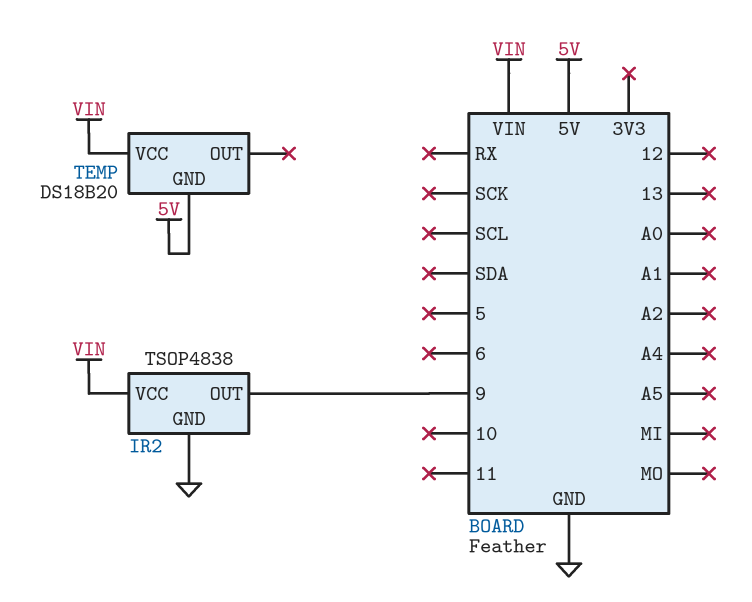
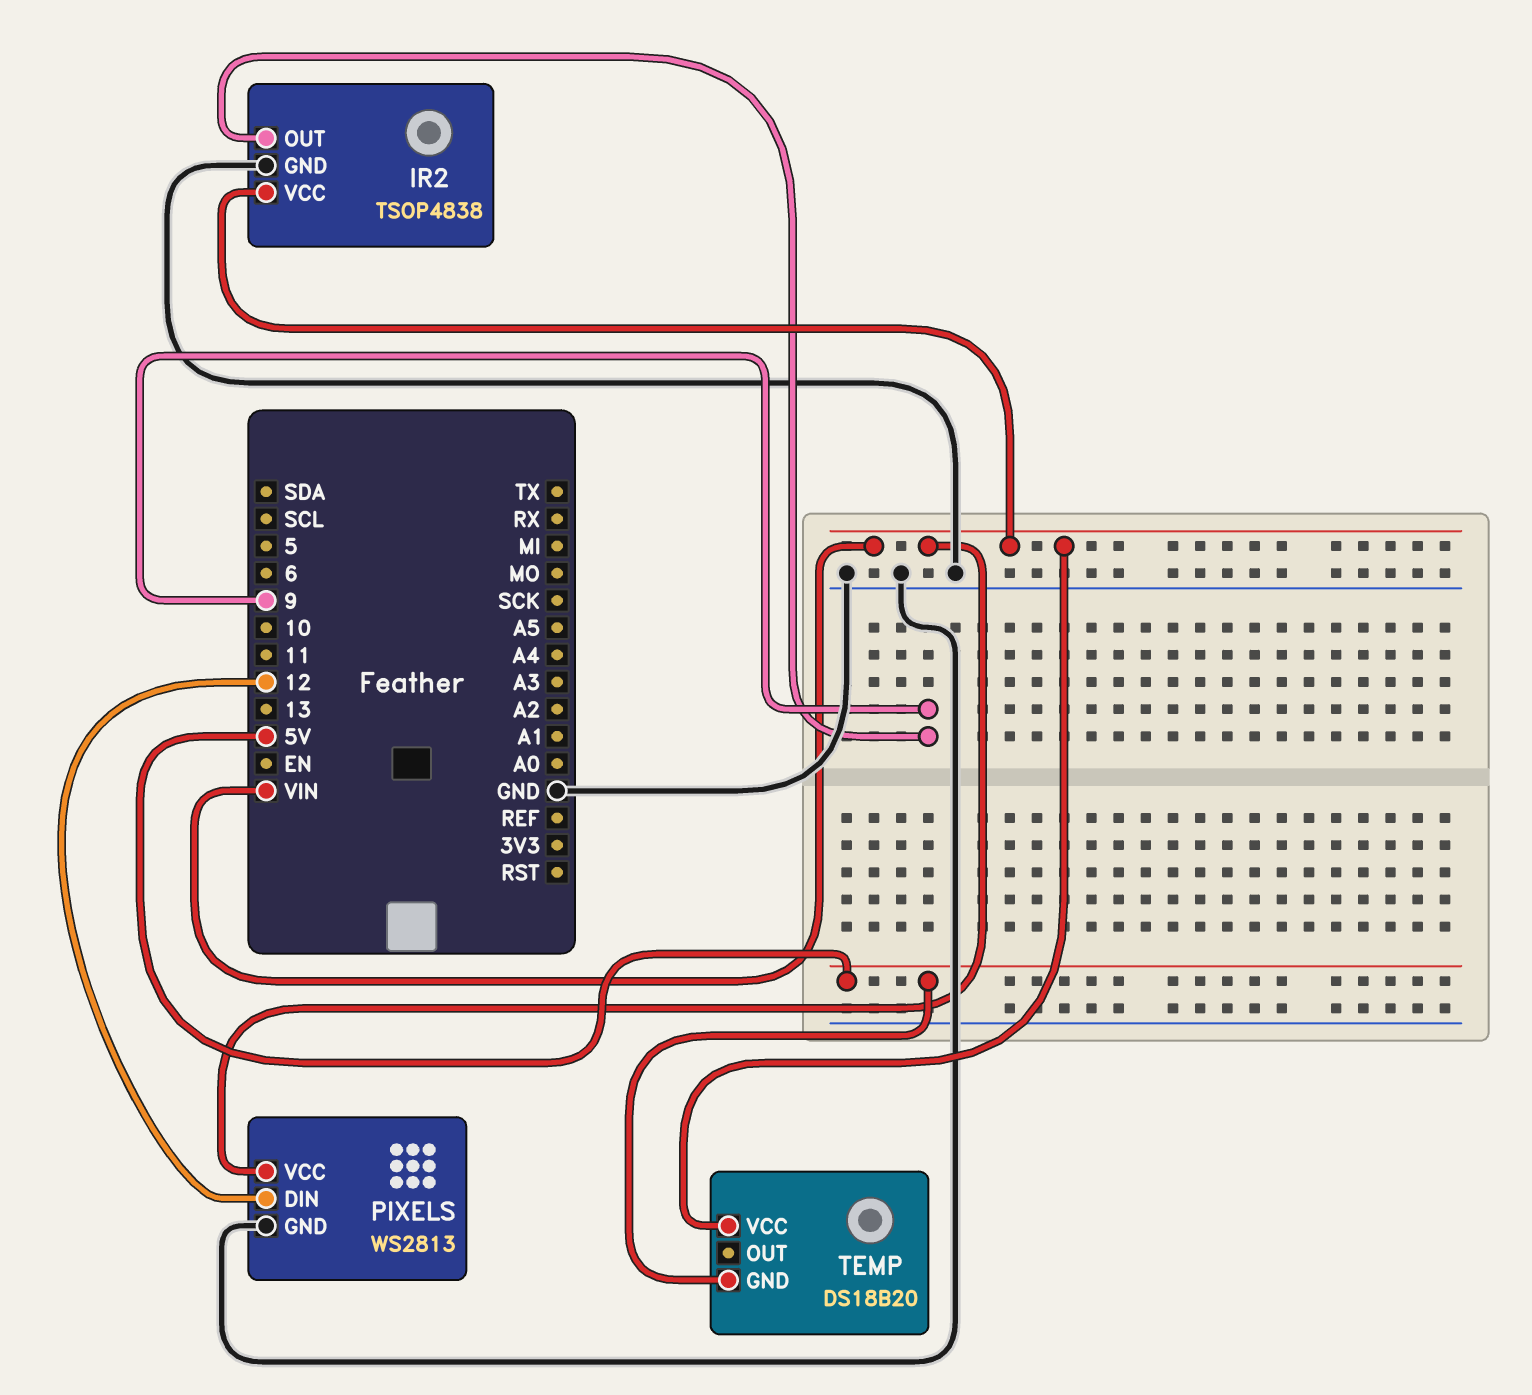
PIXELS: none -> WS2813
PIXELS pin DIN: none -> 12
PIXELS pin GND: none -> GND
PIXELS pin VCC: none -> VIN

